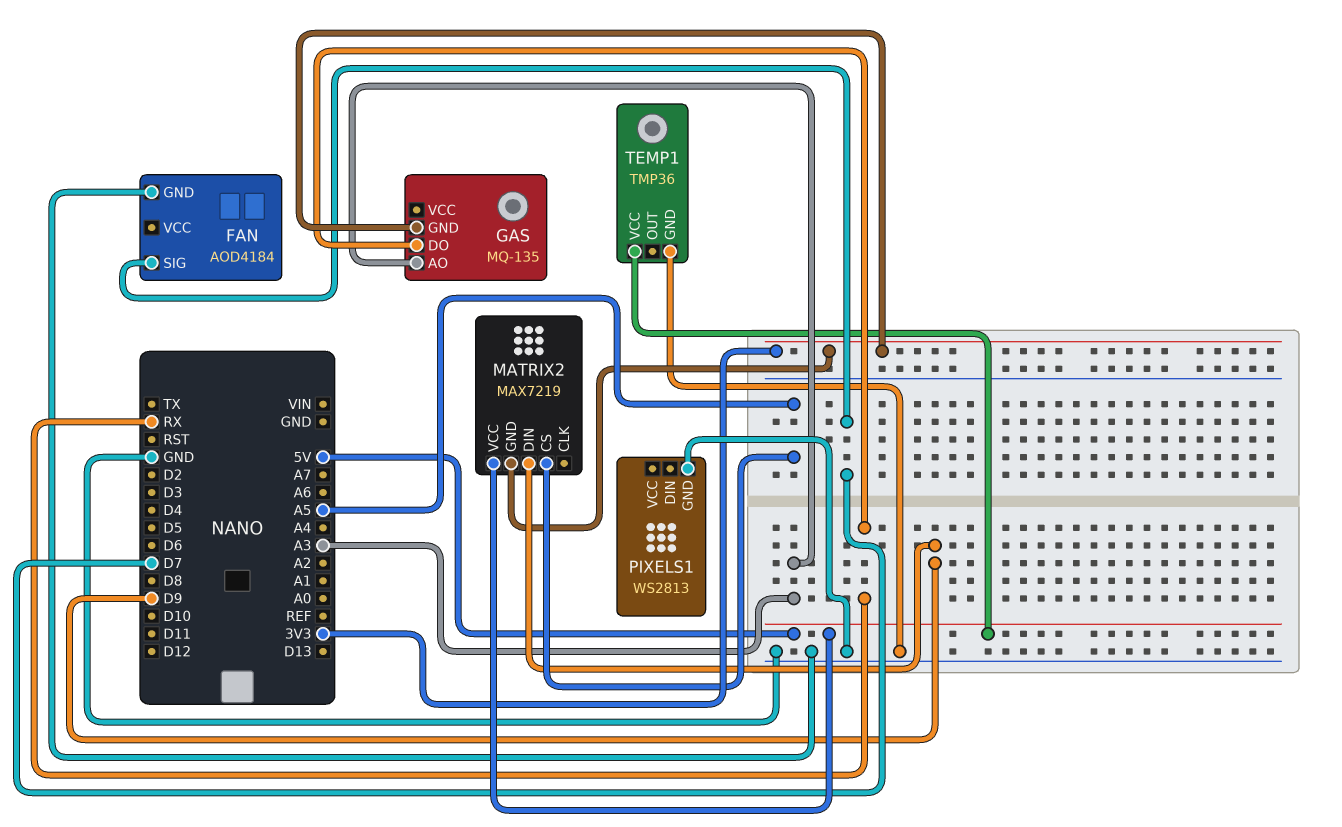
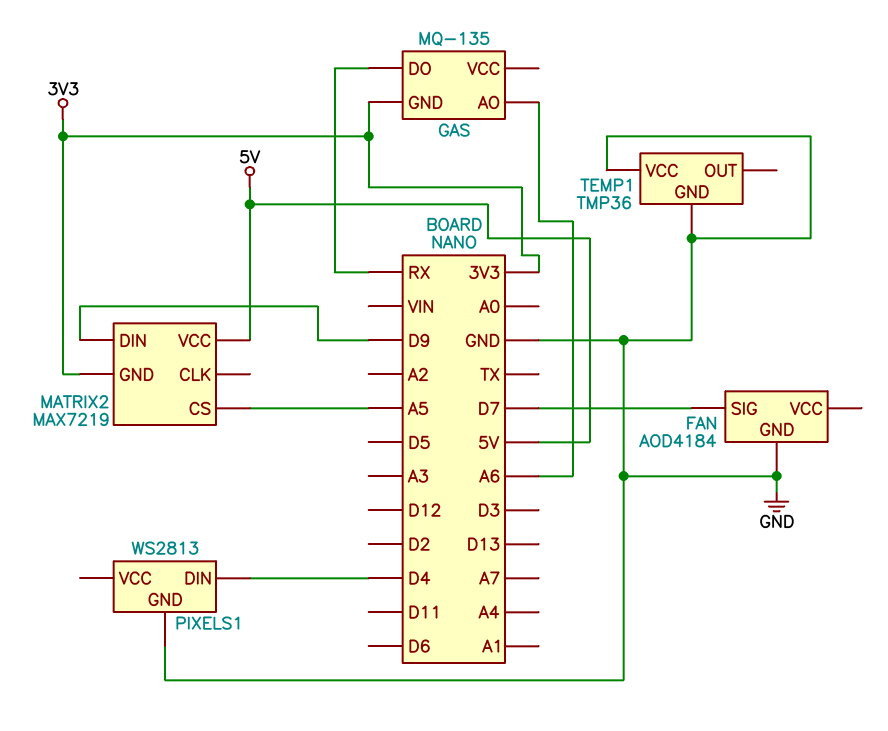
GAS pin AO: A3 -> A6
PIXELS1 pin DIN: none -> D4
TEMP1 pin VCC: 5V -> GND

